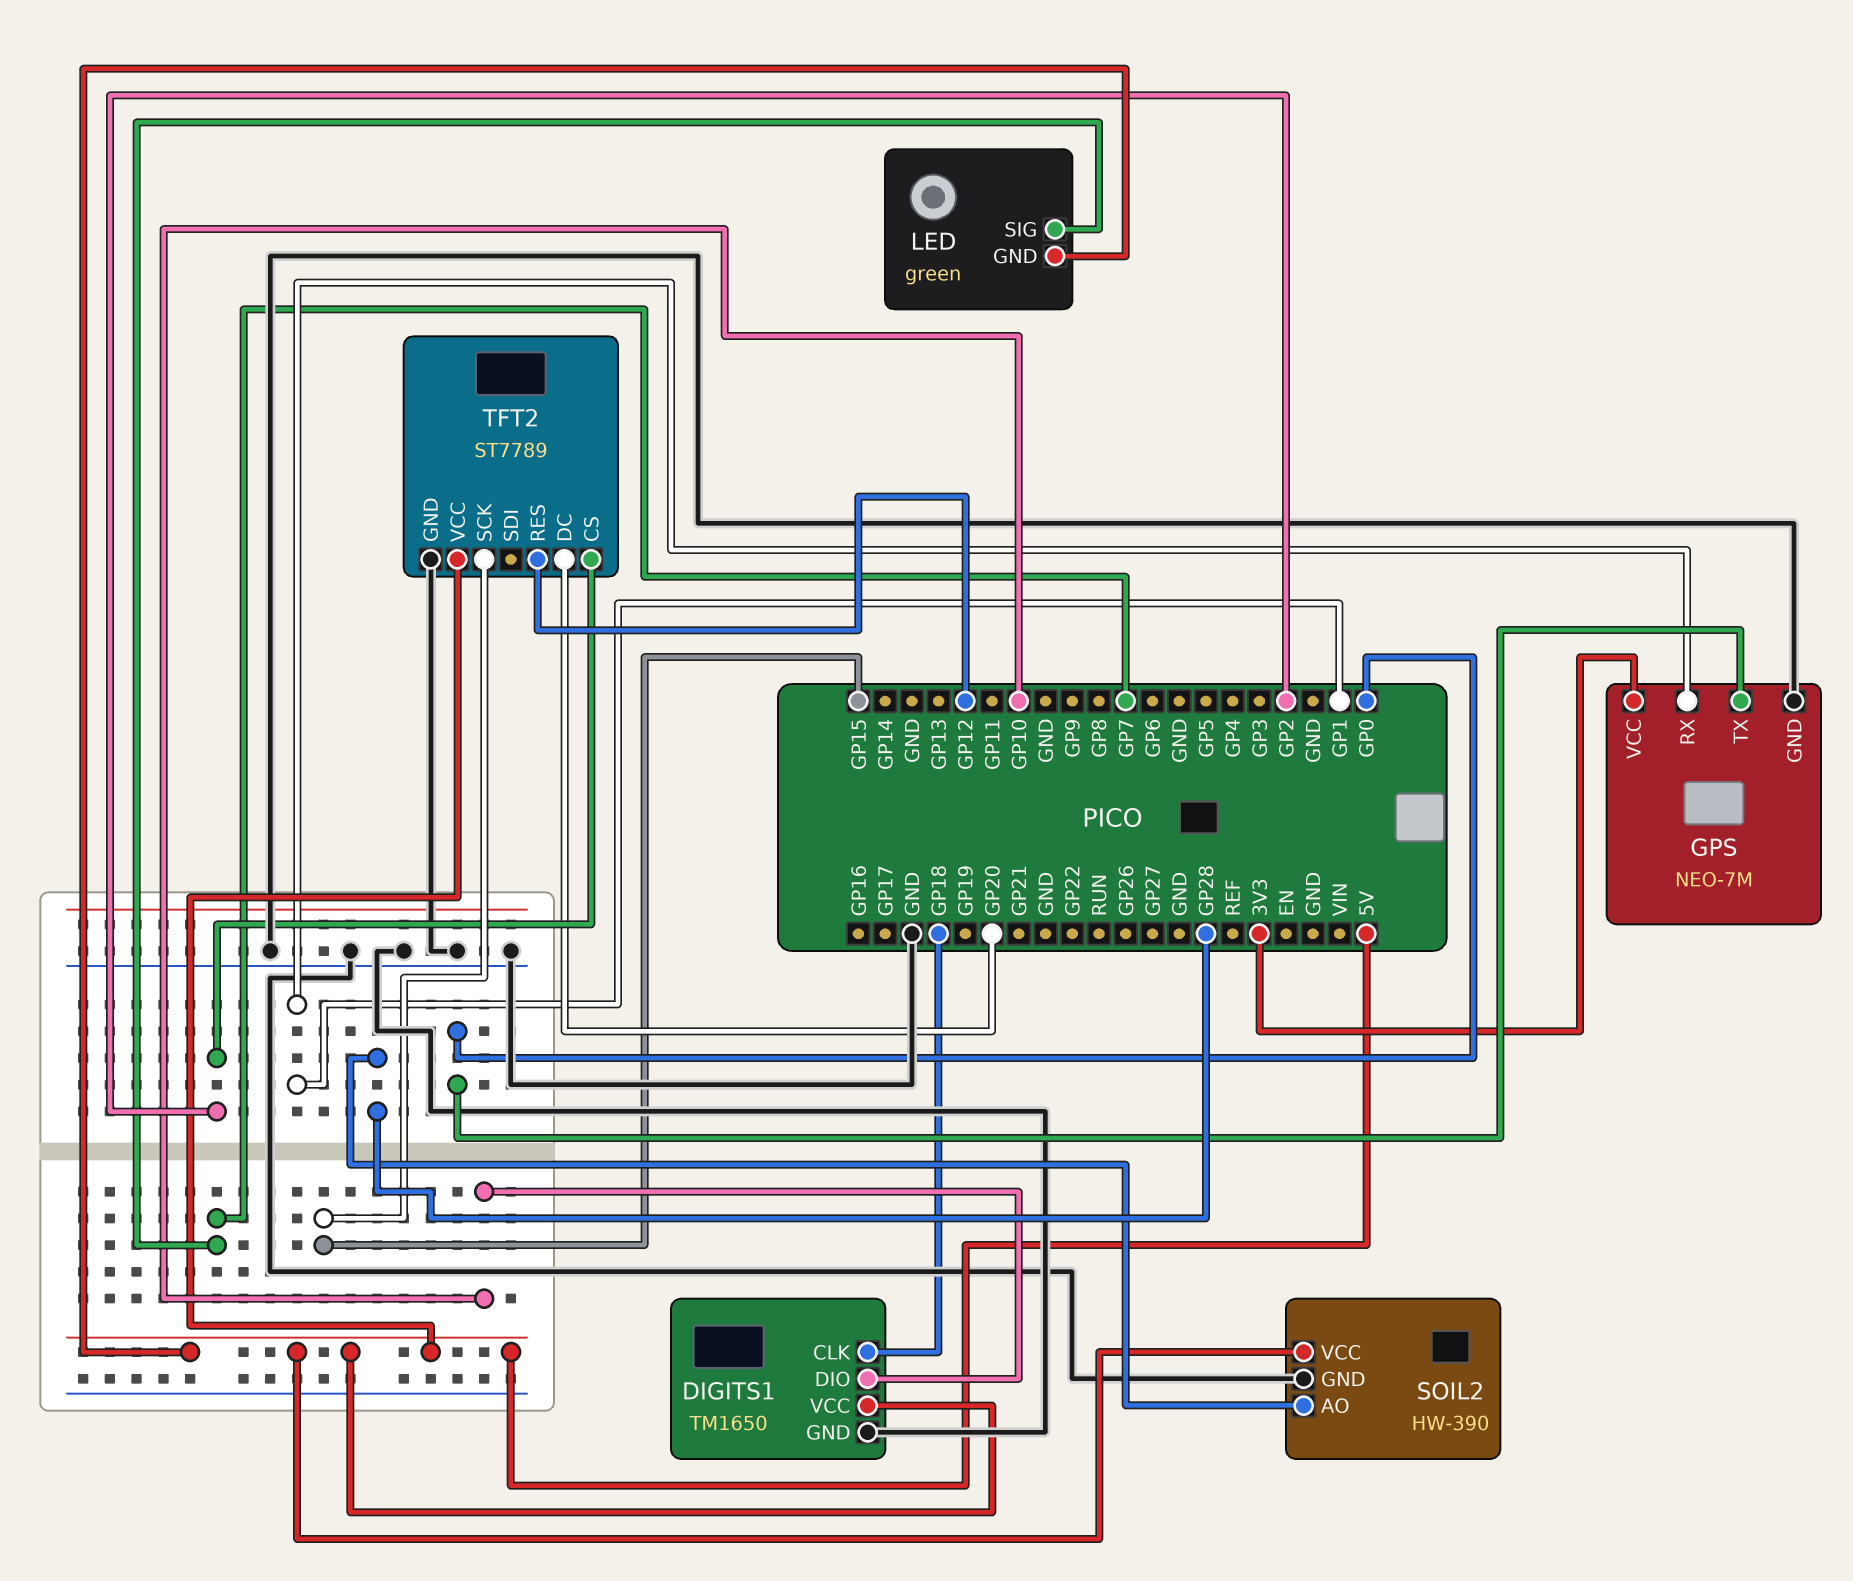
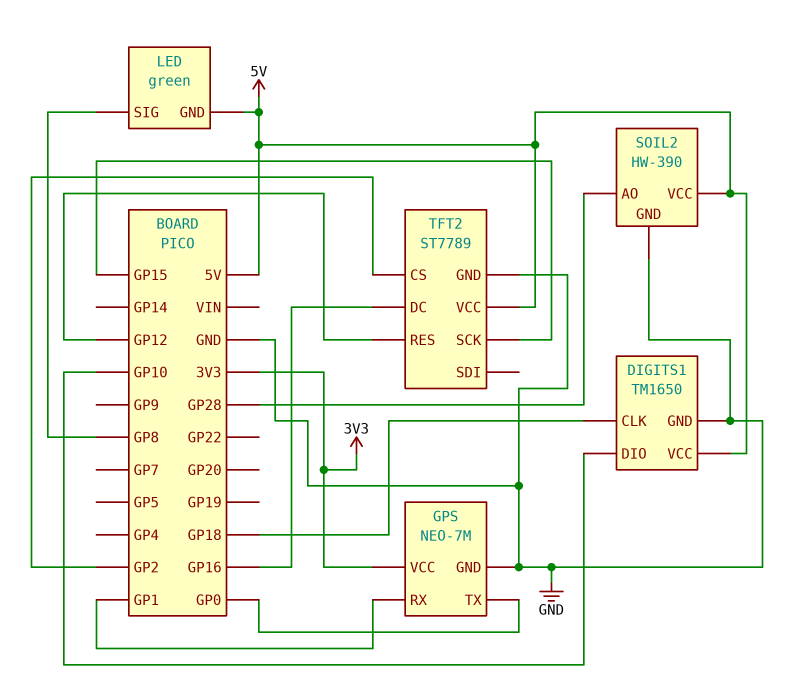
LED pin SIG: GP7 -> GP8
TFT2 pin DC: GP20 -> GP16

